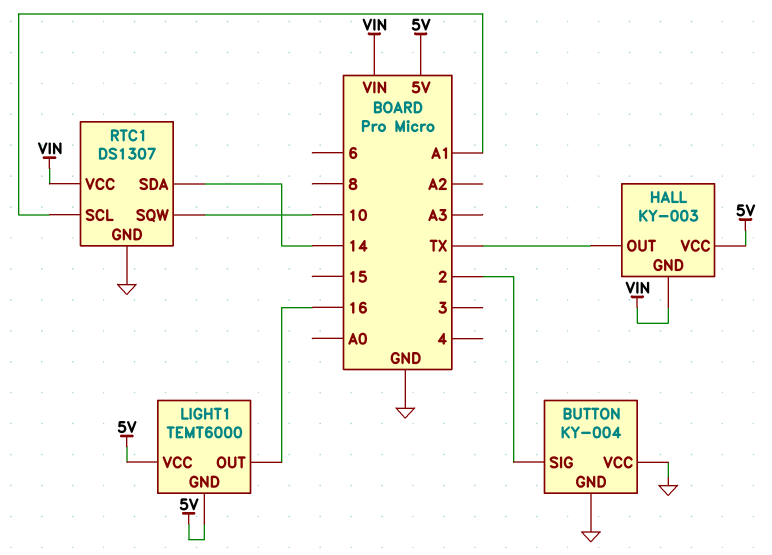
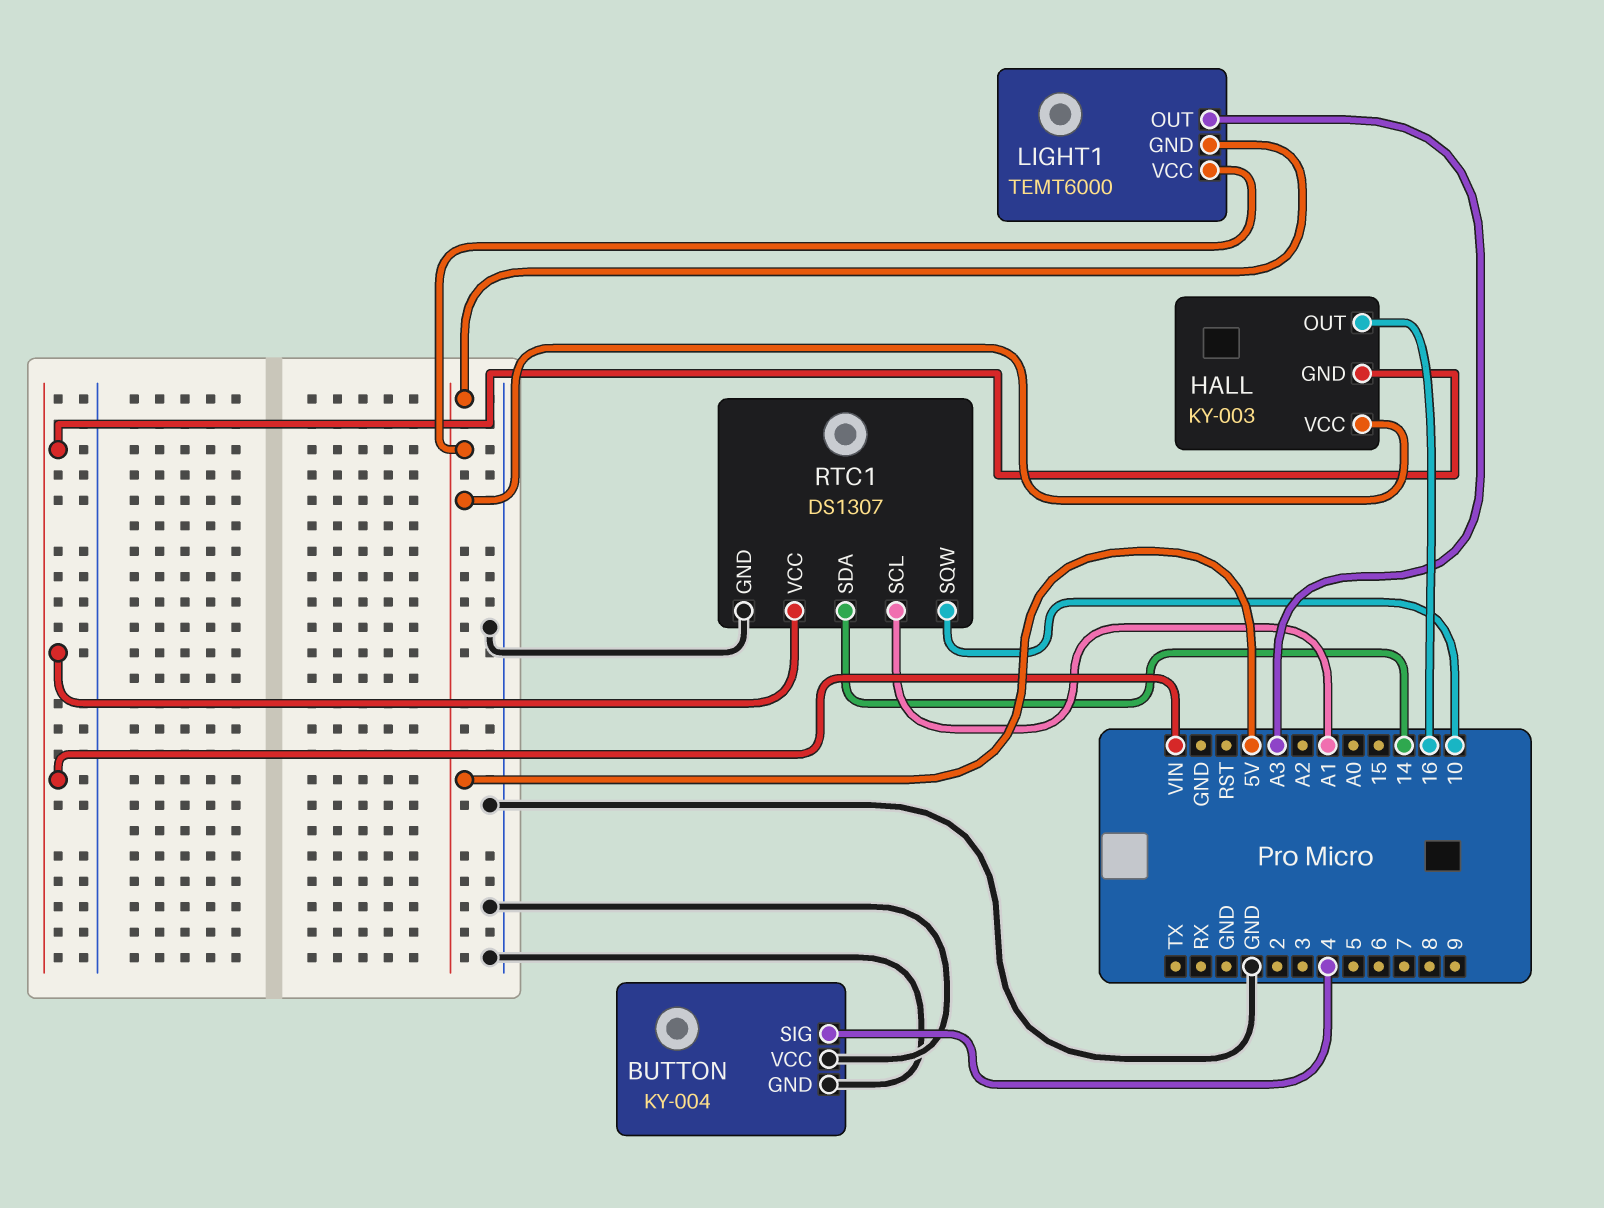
BUTTON pin SIG: 2 -> 4
HALL pin OUT: TX -> 16
LIGHT1 pin OUT: 16 -> A3

